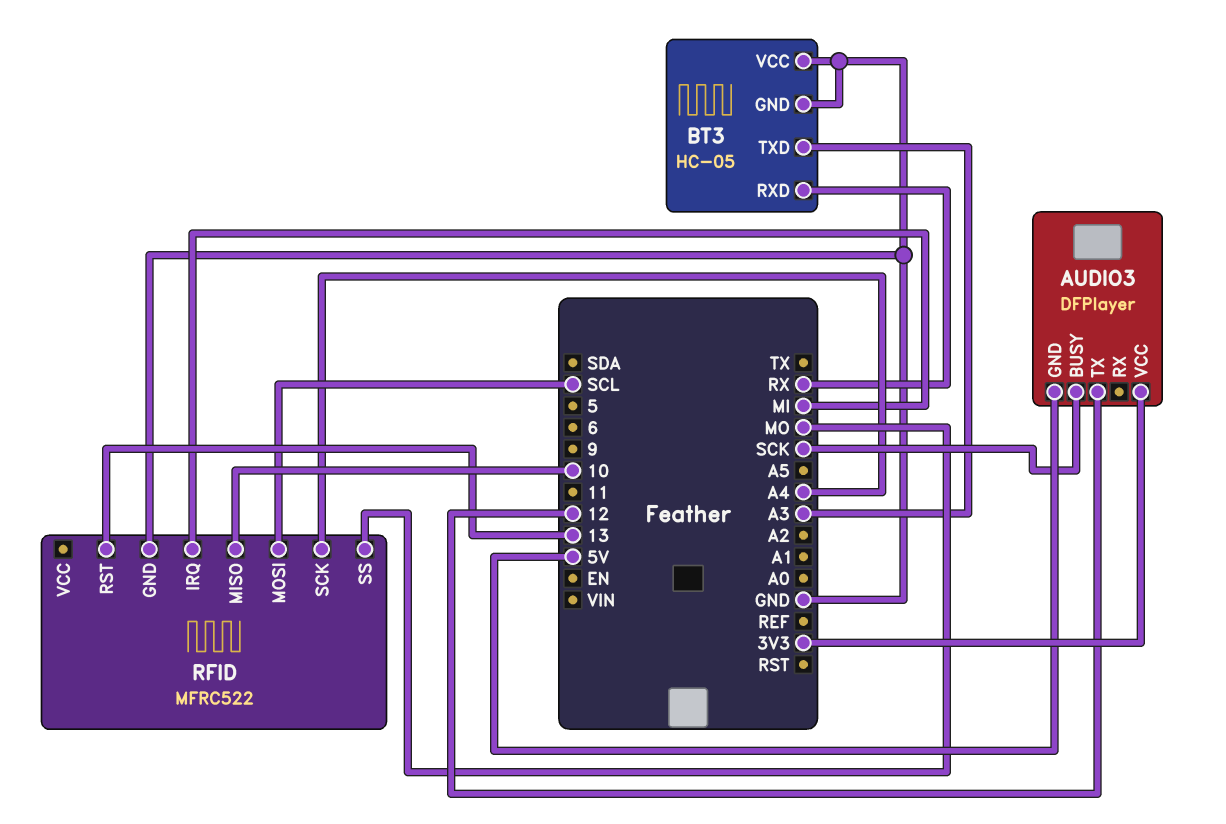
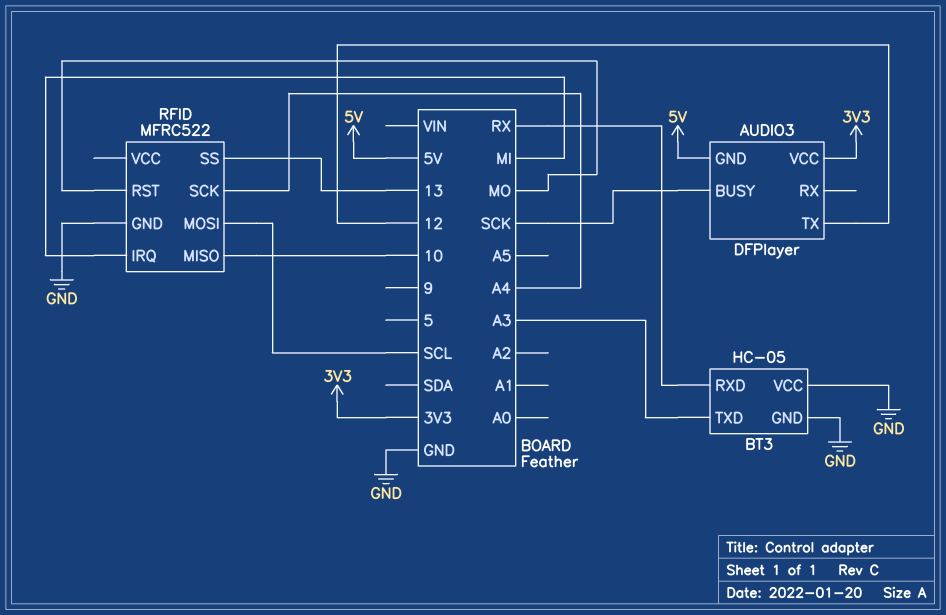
RFID pin RST: 13 -> MO
RFID pin SS: MO -> 13

